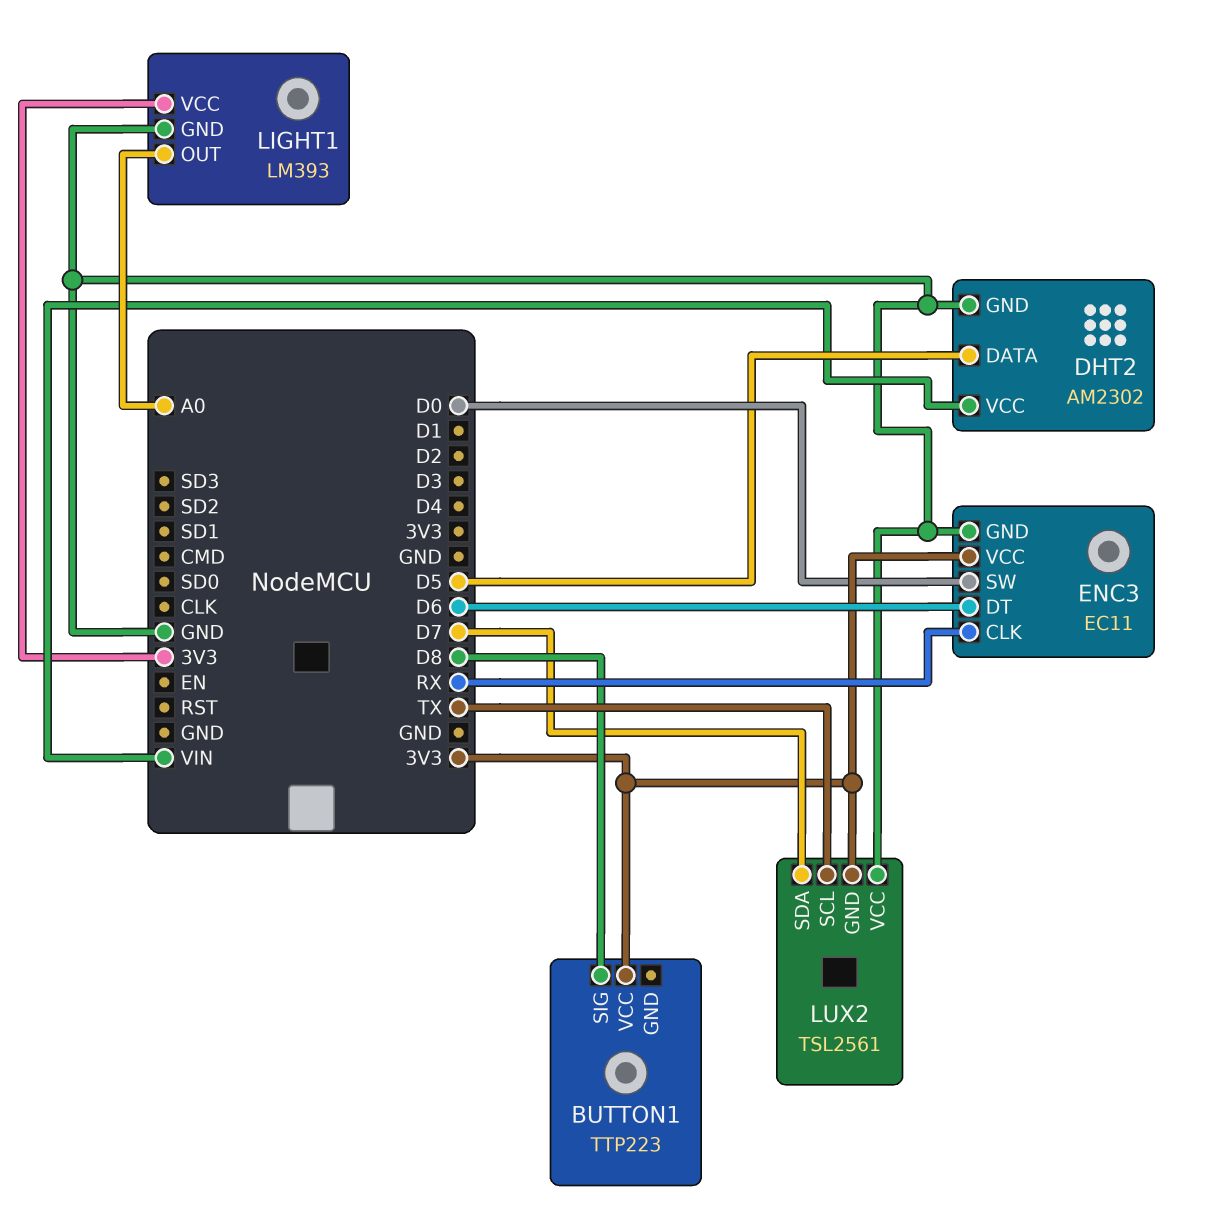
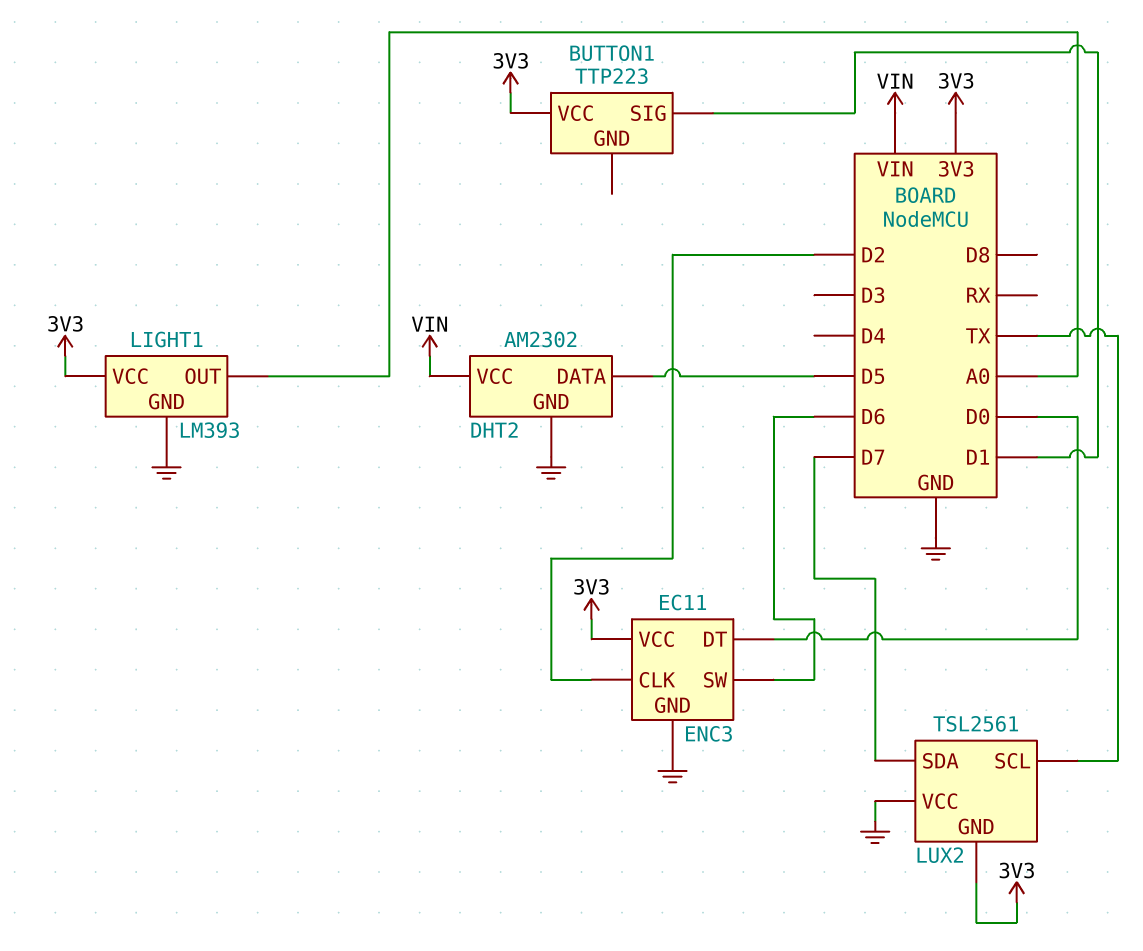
BUTTON1 pin SIG: D8 -> D1
ENC3 pin CLK: RX -> D2
ENC3 pin DT: D6 -> D0
ENC3 pin SW: D0 -> D6

